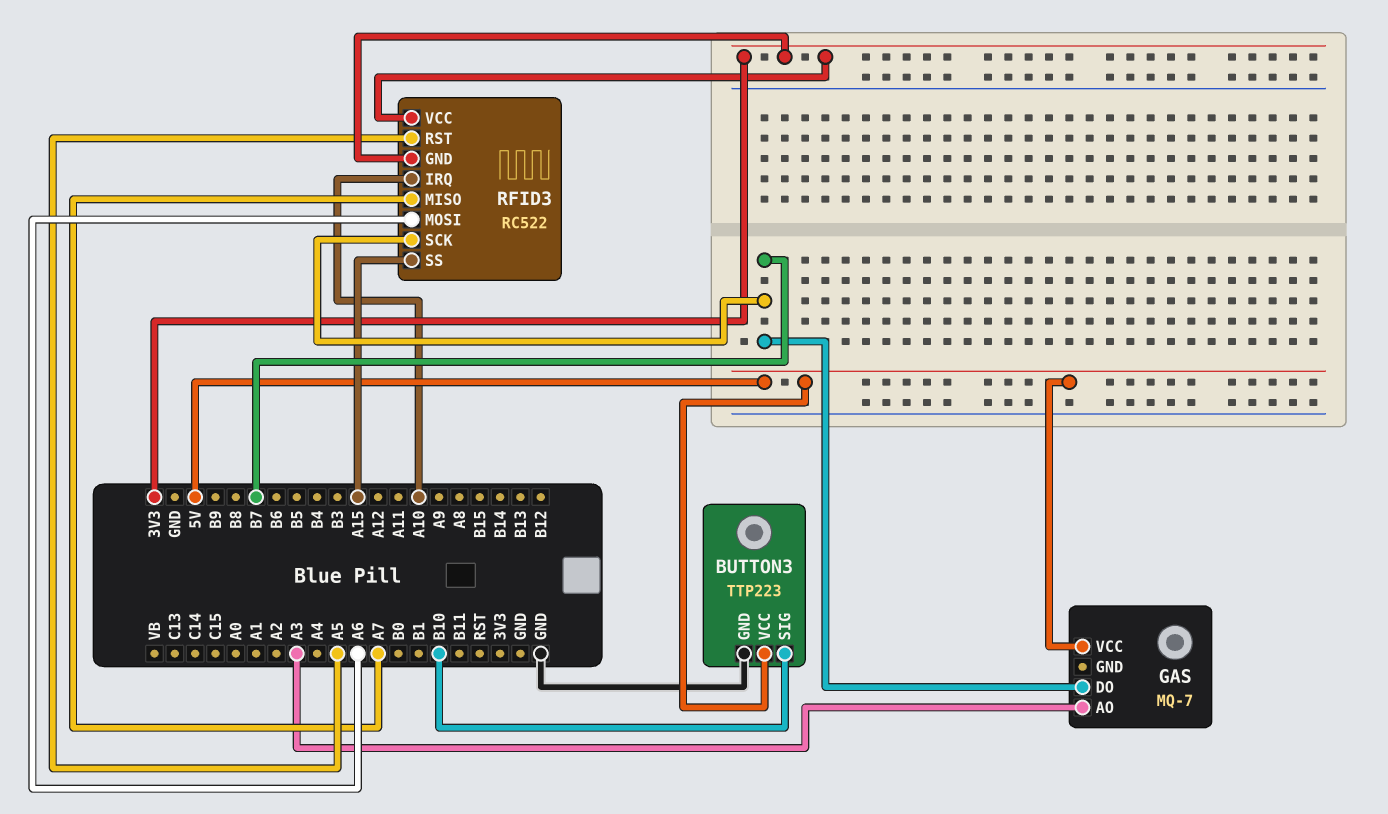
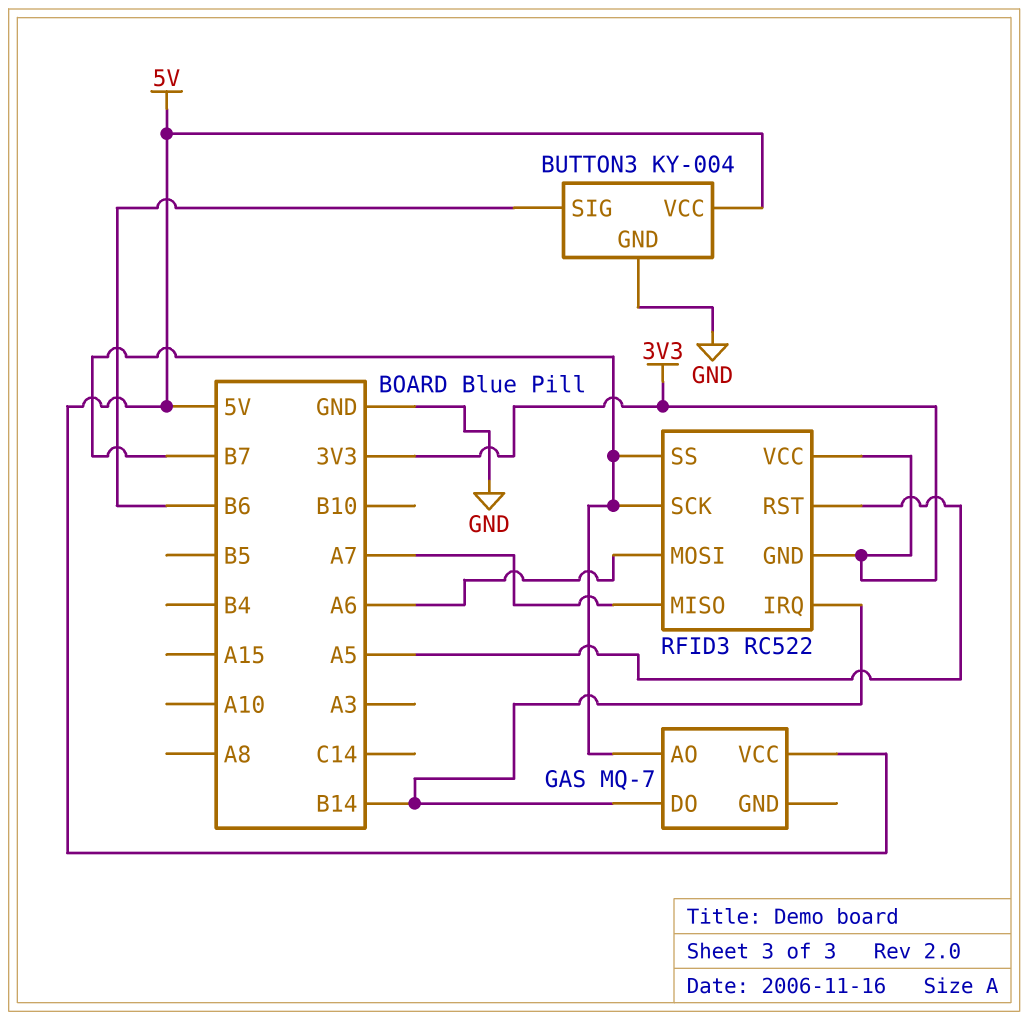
BUTTON3: TTP223 -> KY-004
BUTTON3 pin SIG: B10 -> B6
GAS pin AO: A3 -> B7
GAS pin DO: B7 -> B14
RFID3 pin IRQ: A10 -> B14
RFID3 pin SS: A15 -> B7

